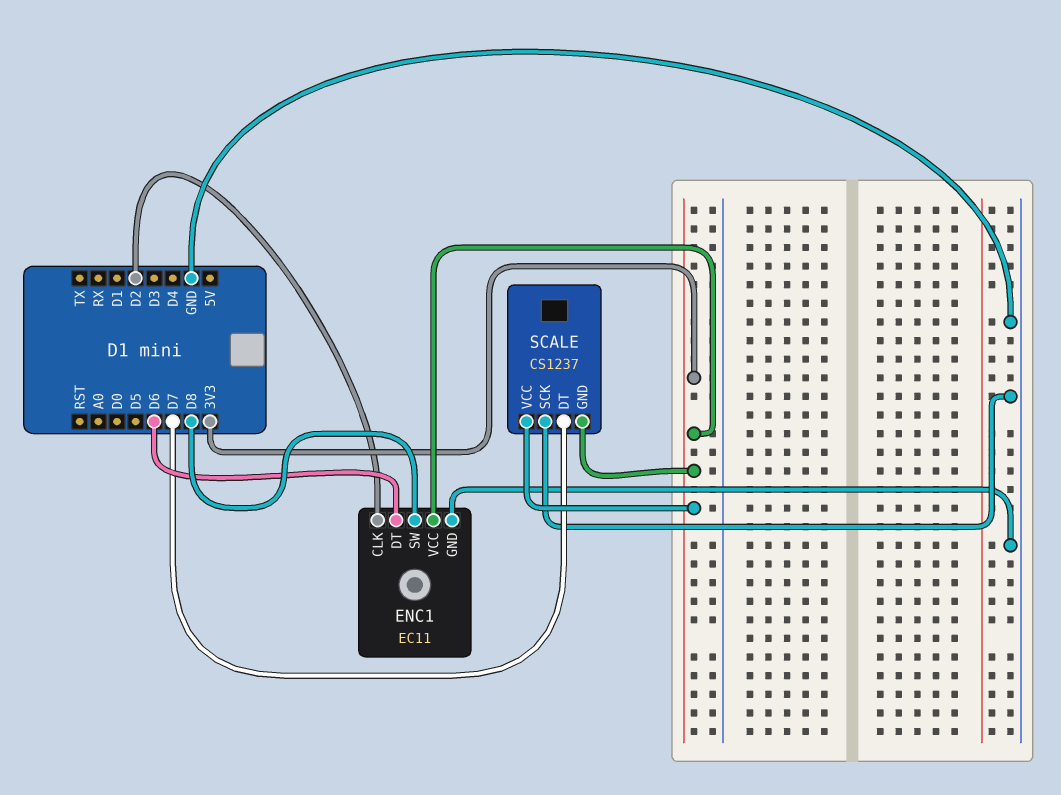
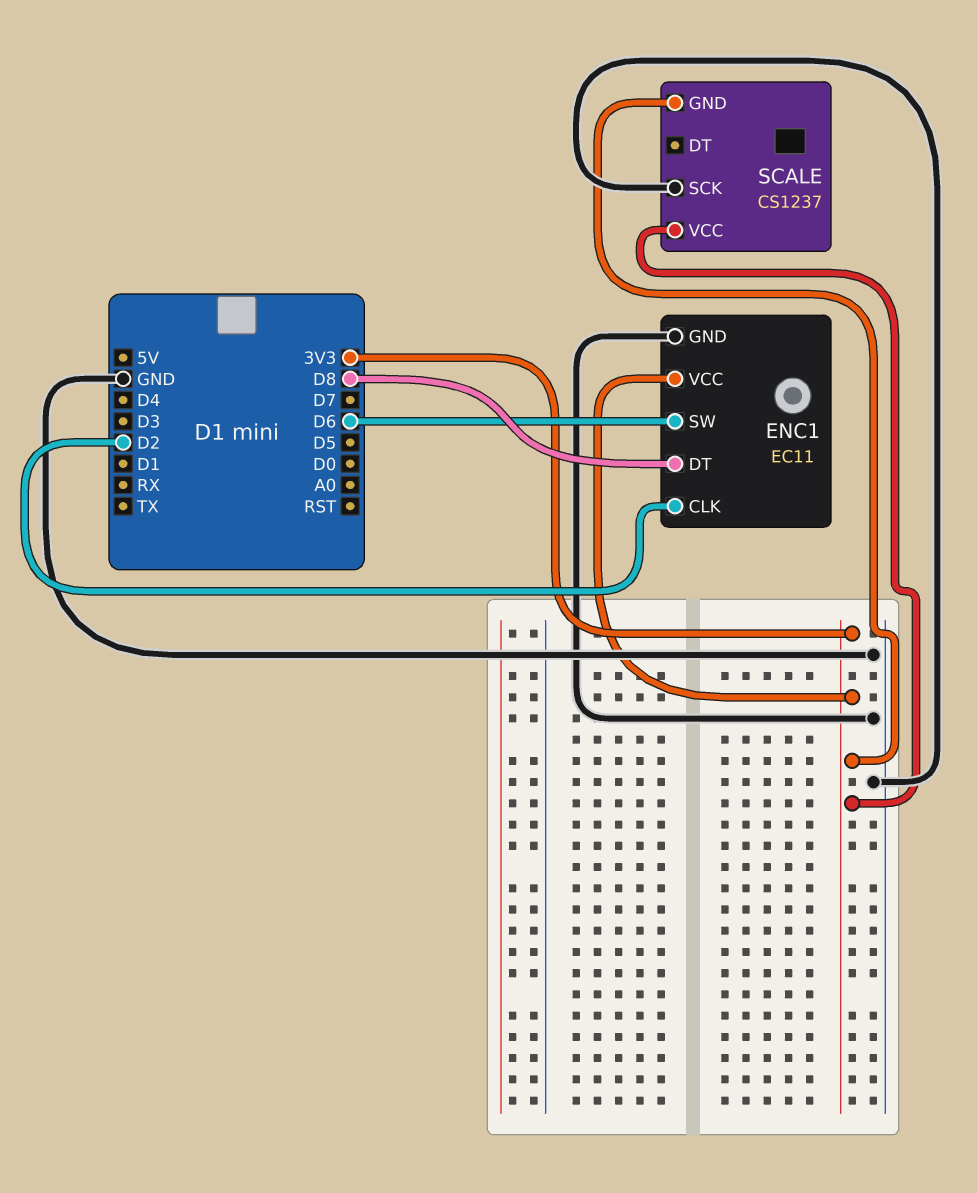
ENC1 pin DT: D6 -> D8
ENC1 pin SW: D8 -> D6
SCALE pin DT: D7 -> none

